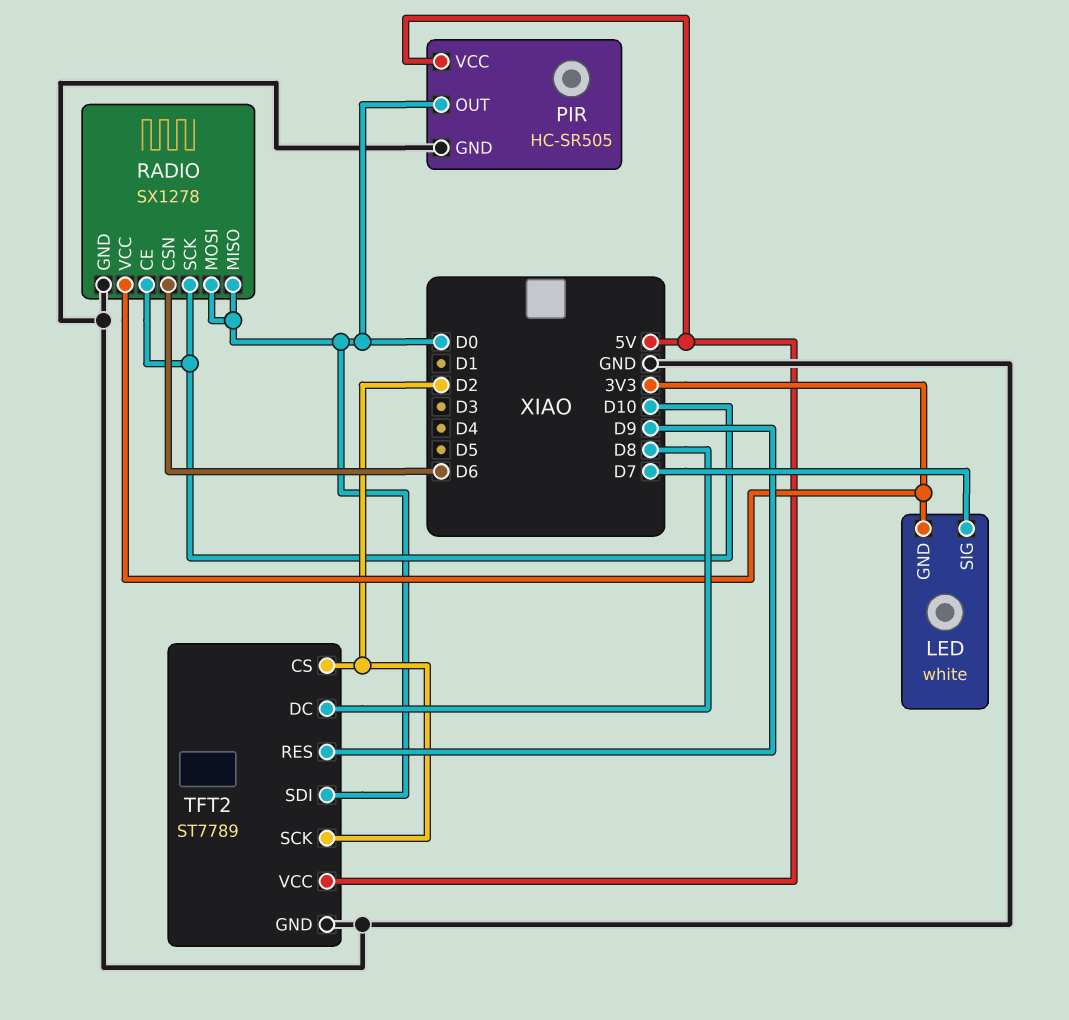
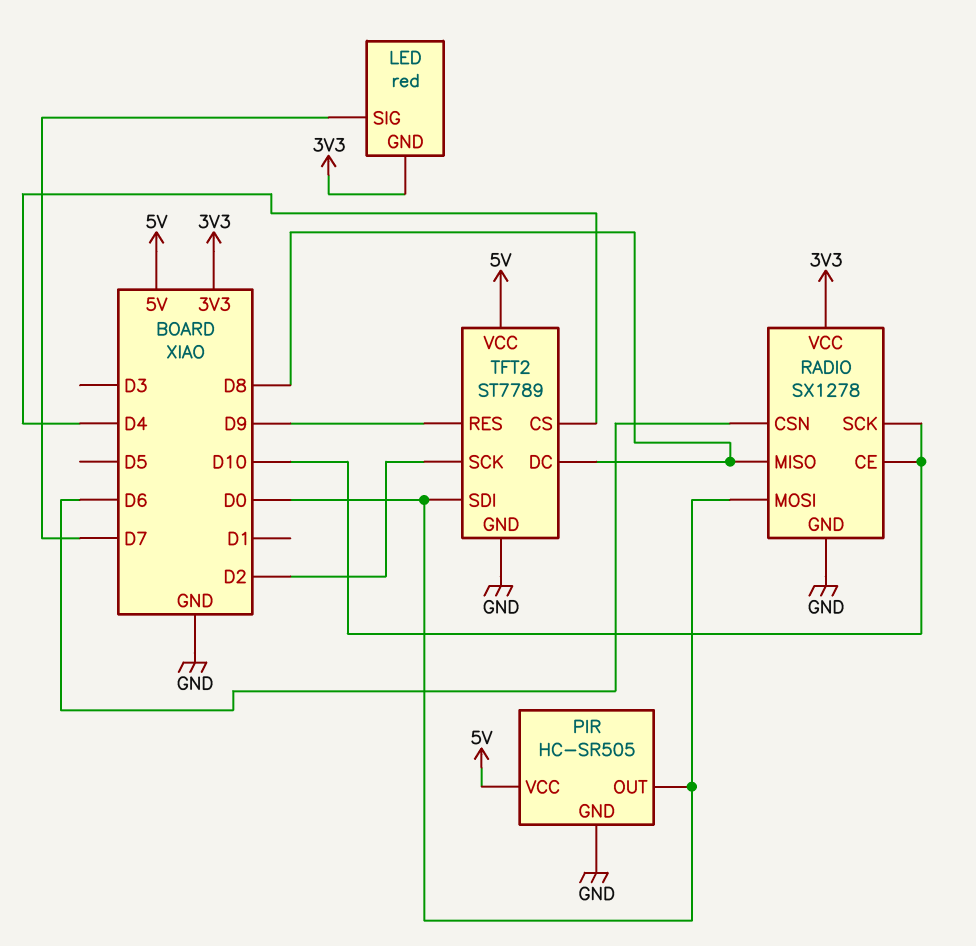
LED: white -> red
RADIO pin MISO: D0 -> D8
TFT2 pin CS: D2 -> D4

